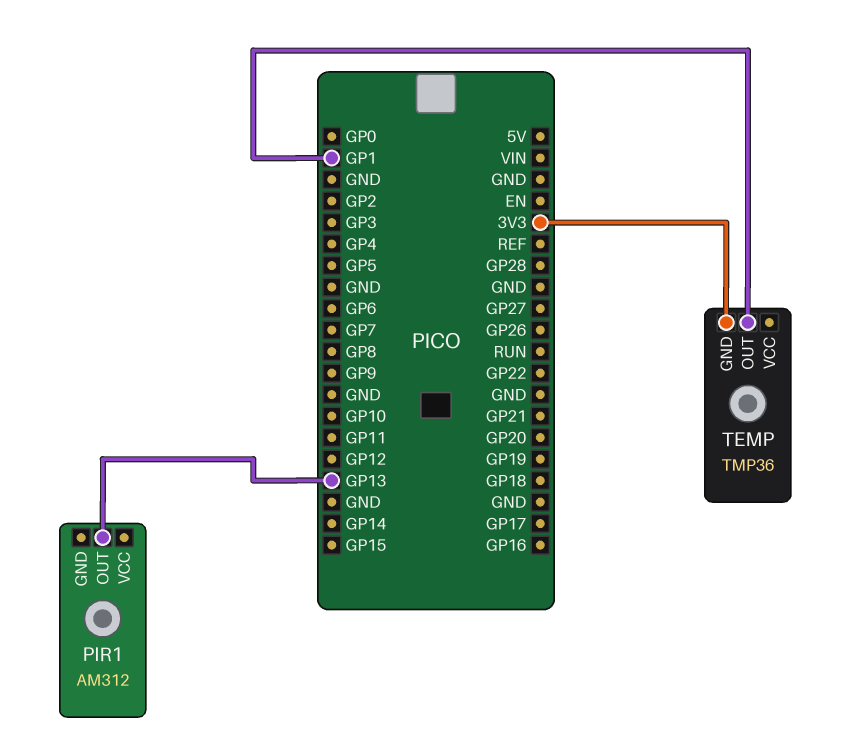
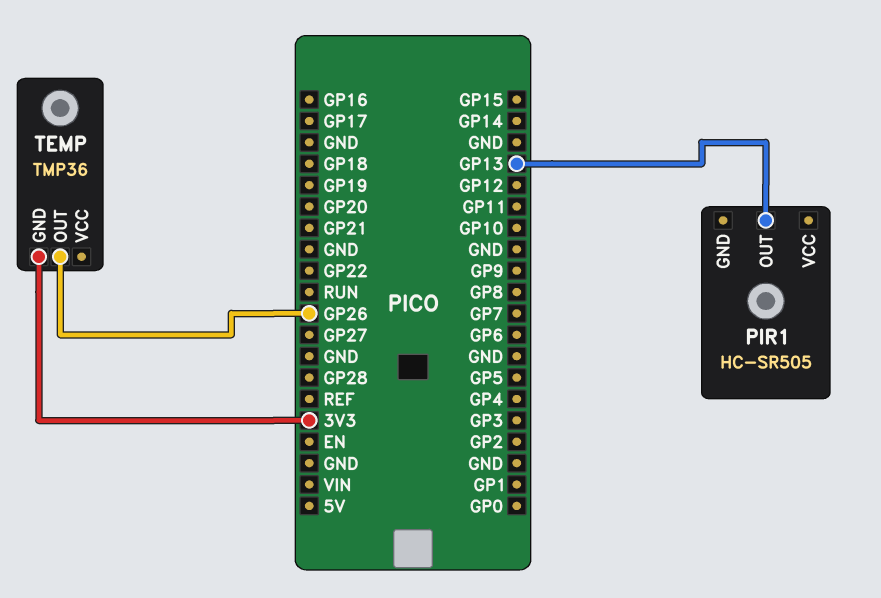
PIR1: AM312 -> HC-SR505
TEMP pin OUT: GP1 -> GP26

